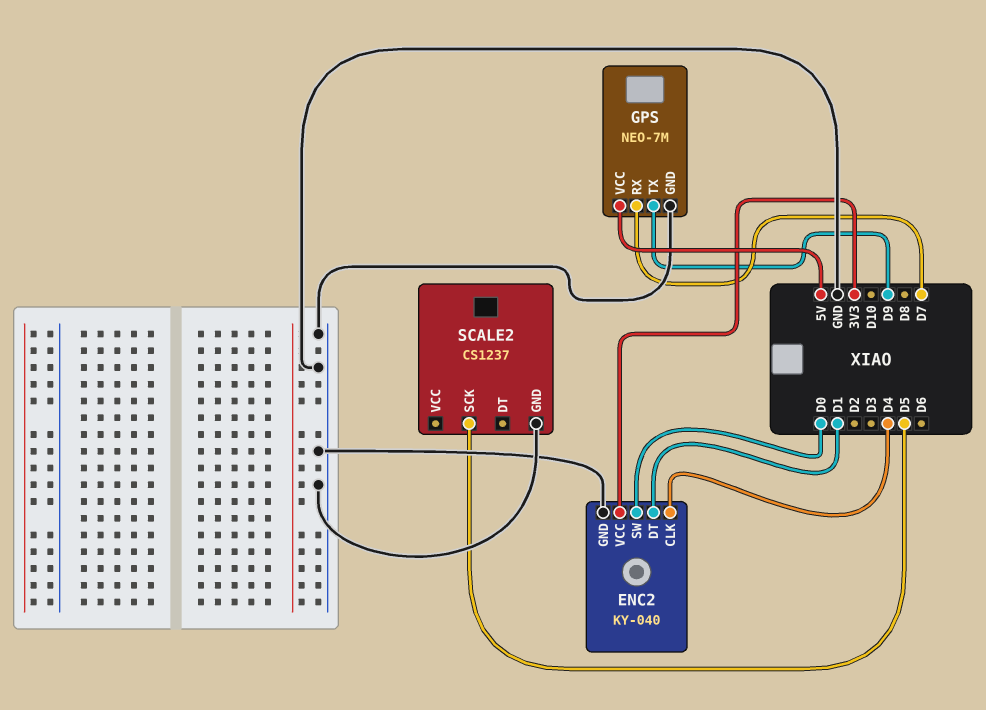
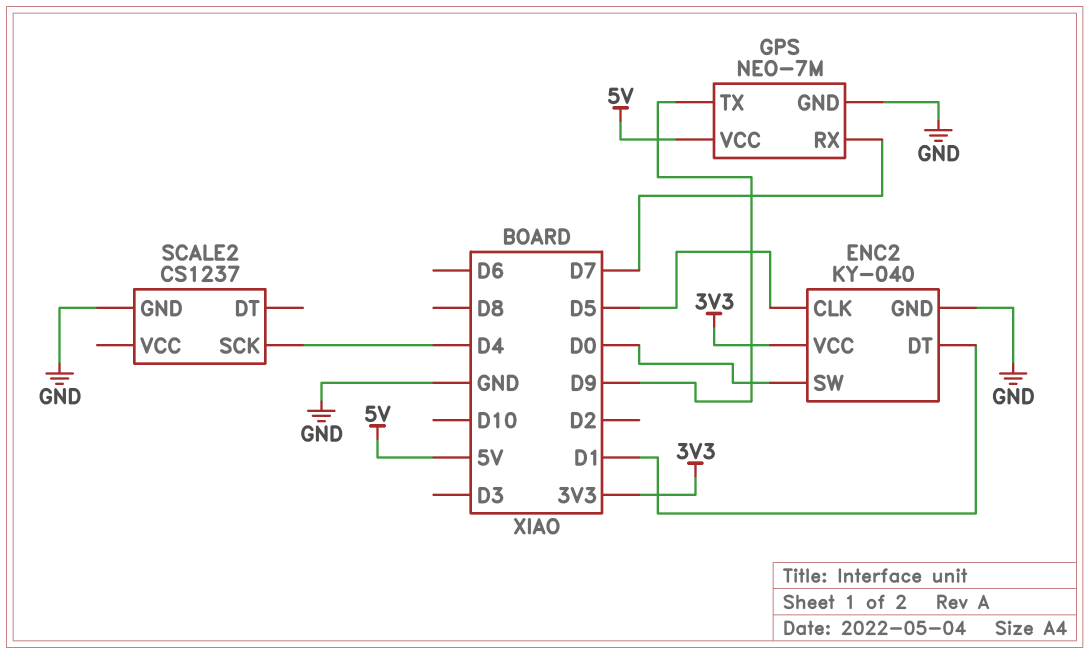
ENC2 pin CLK: D4 -> D5
SCALE2 pin SCK: D5 -> D4

